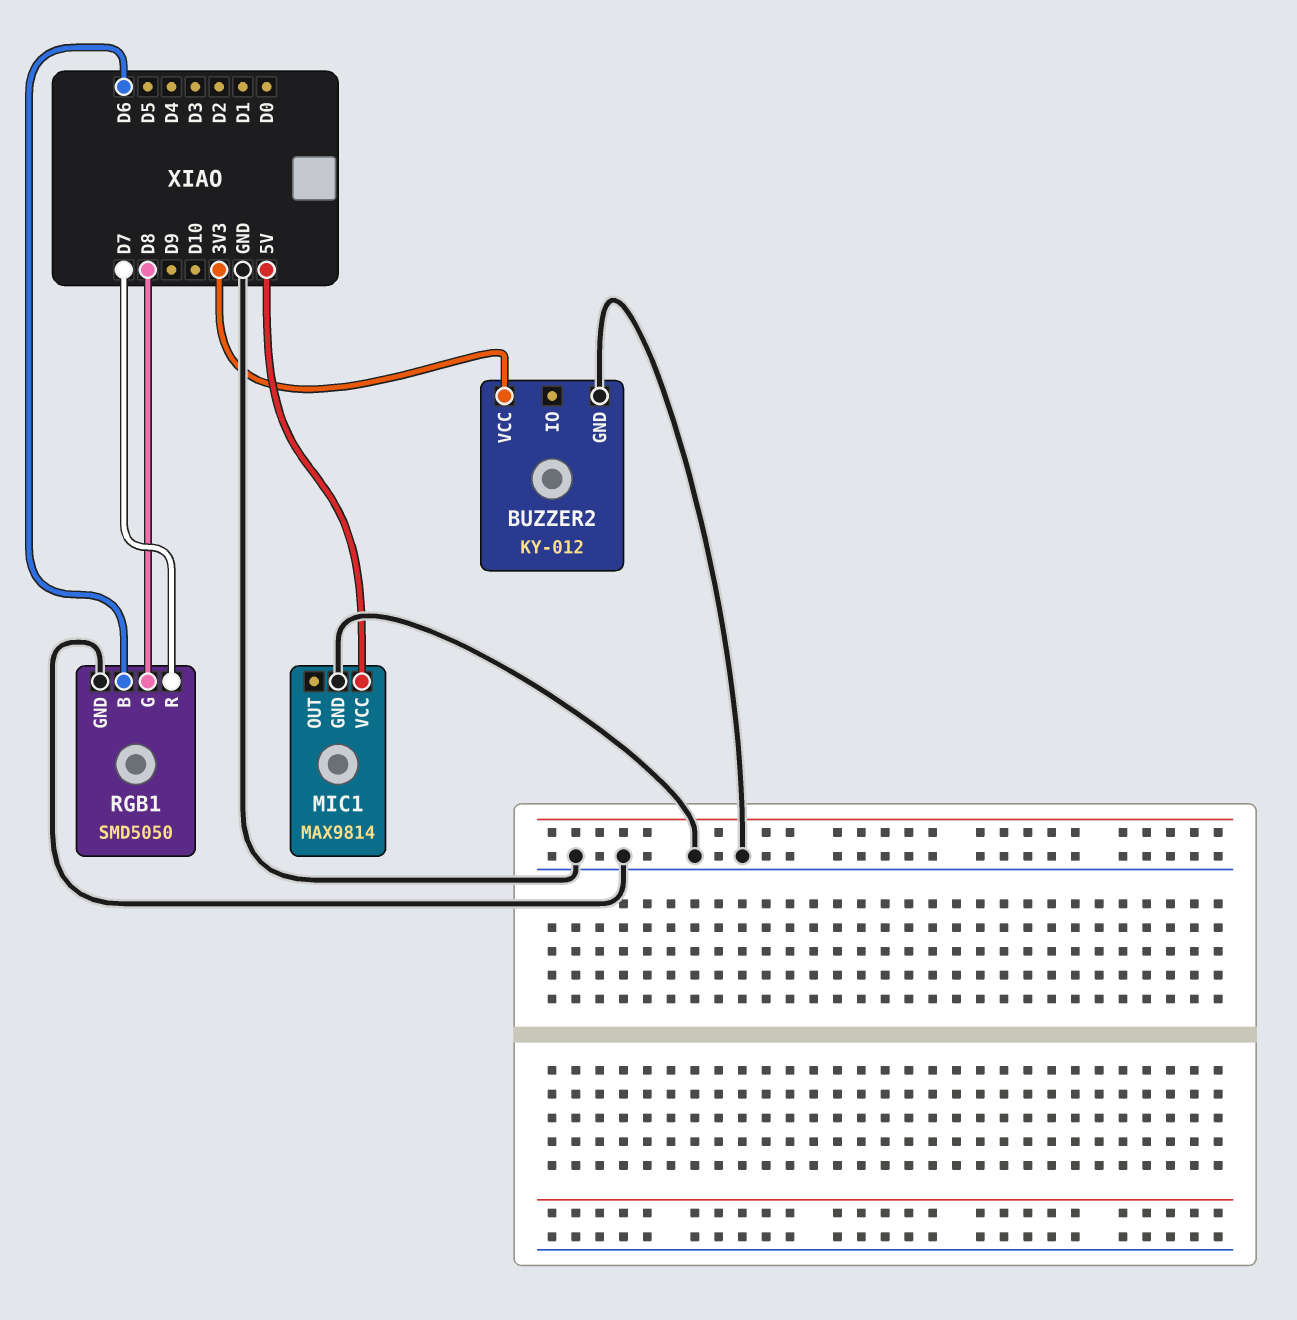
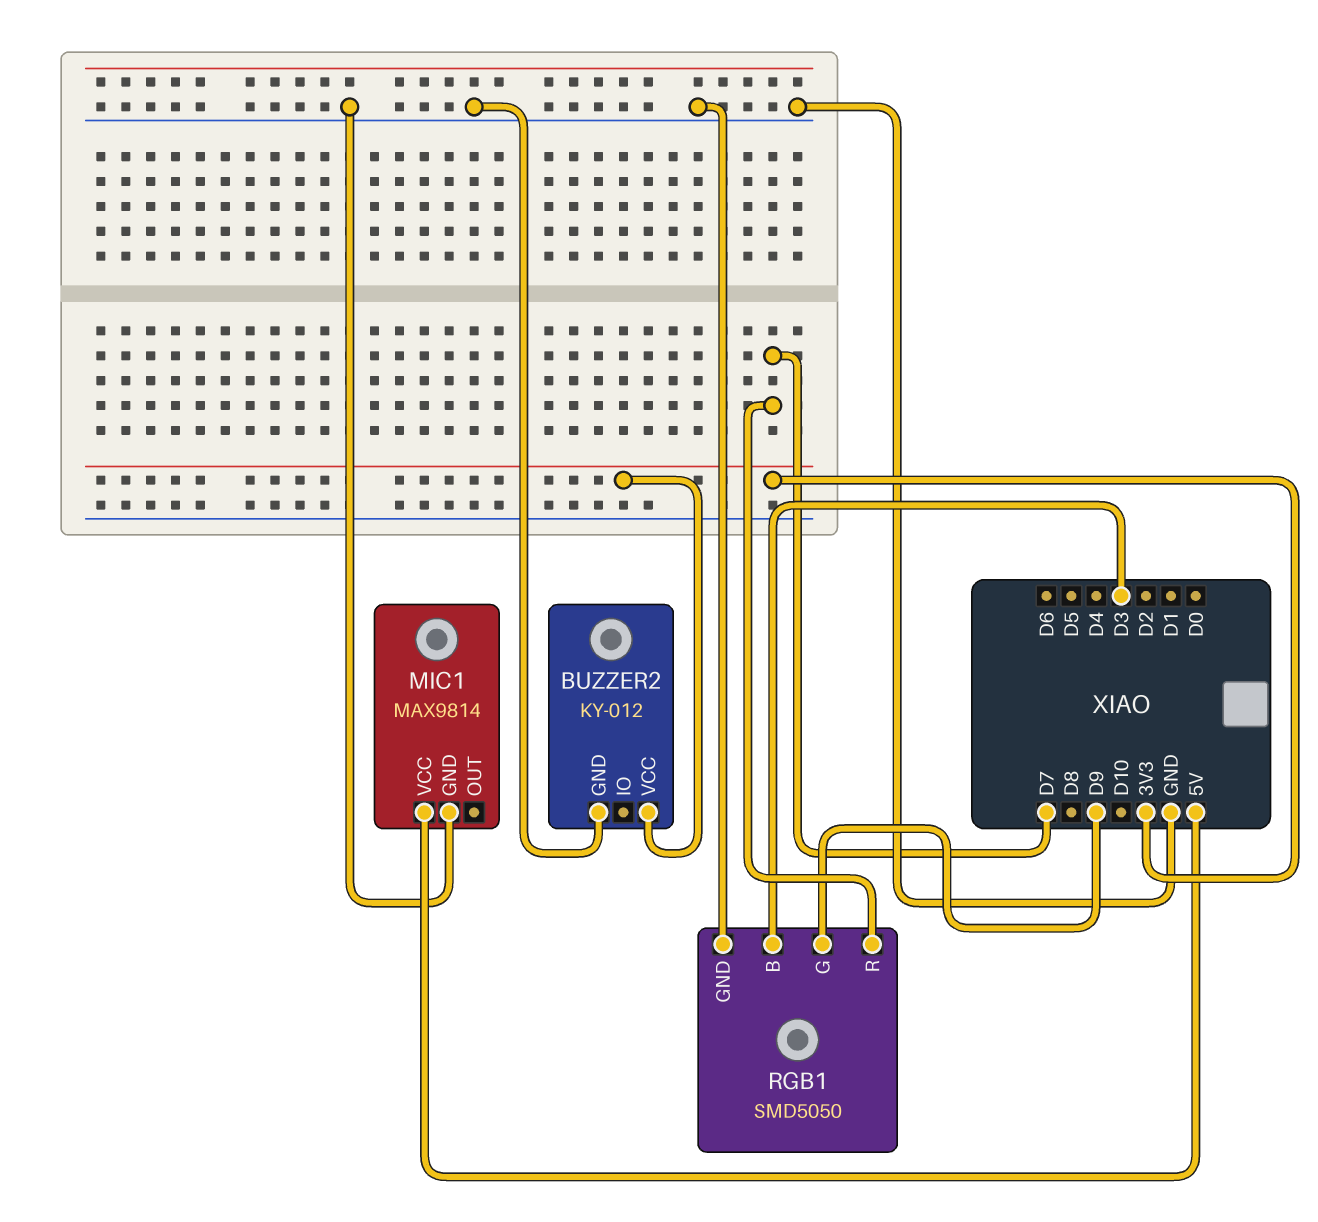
RGB1 pin B: D6 -> D3
RGB1 pin G: D8 -> D9

